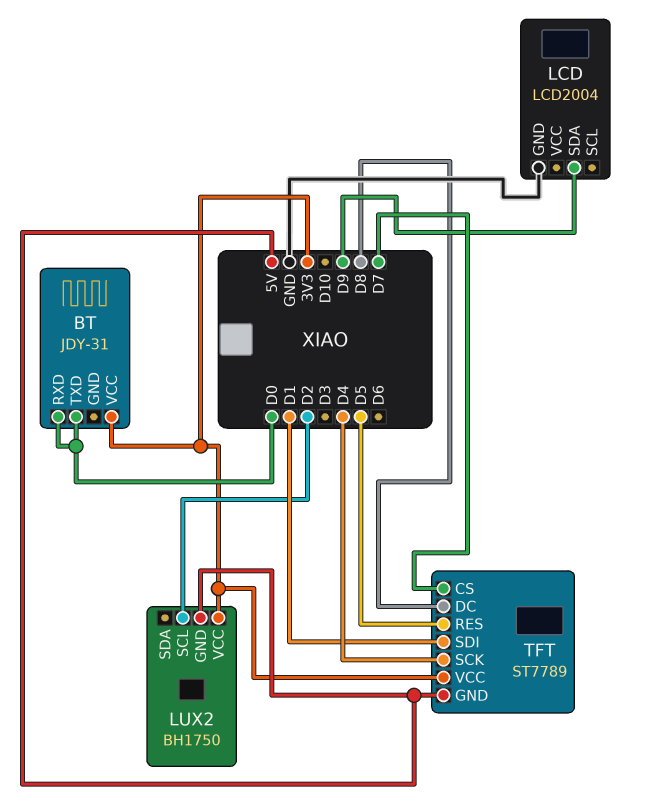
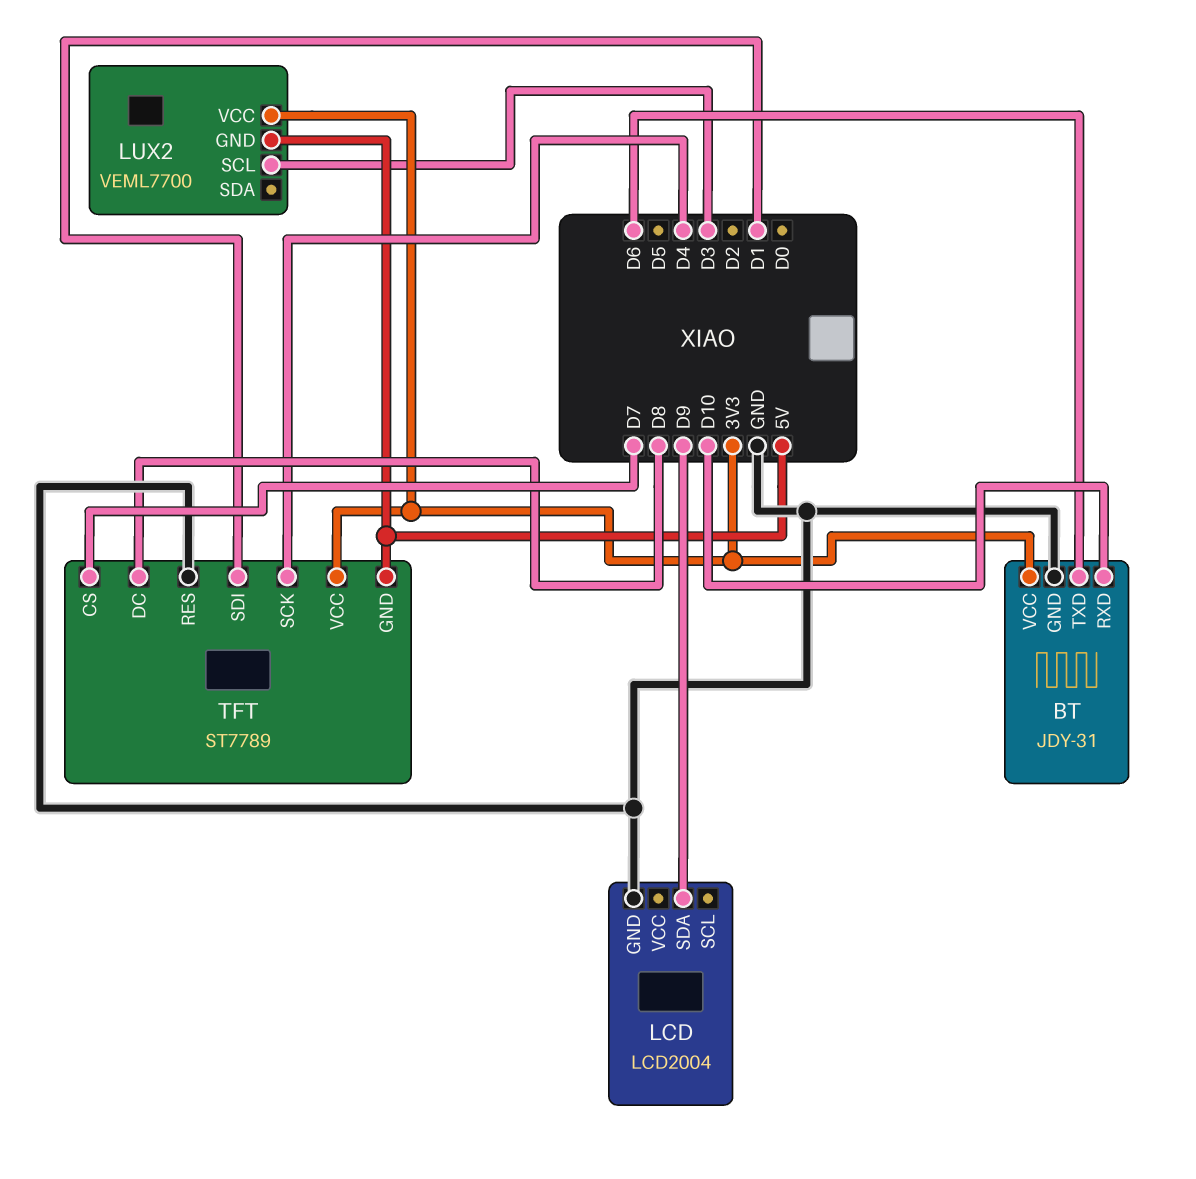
BT pin GND: none -> GND
BT pin RXD: D0 -> D10
BT pin TXD: D0 -> D6
LUX2: BH1750 -> VEML7700
LUX2 pin SCL: D2 -> D3
TFT pin RES: D5 -> GND

